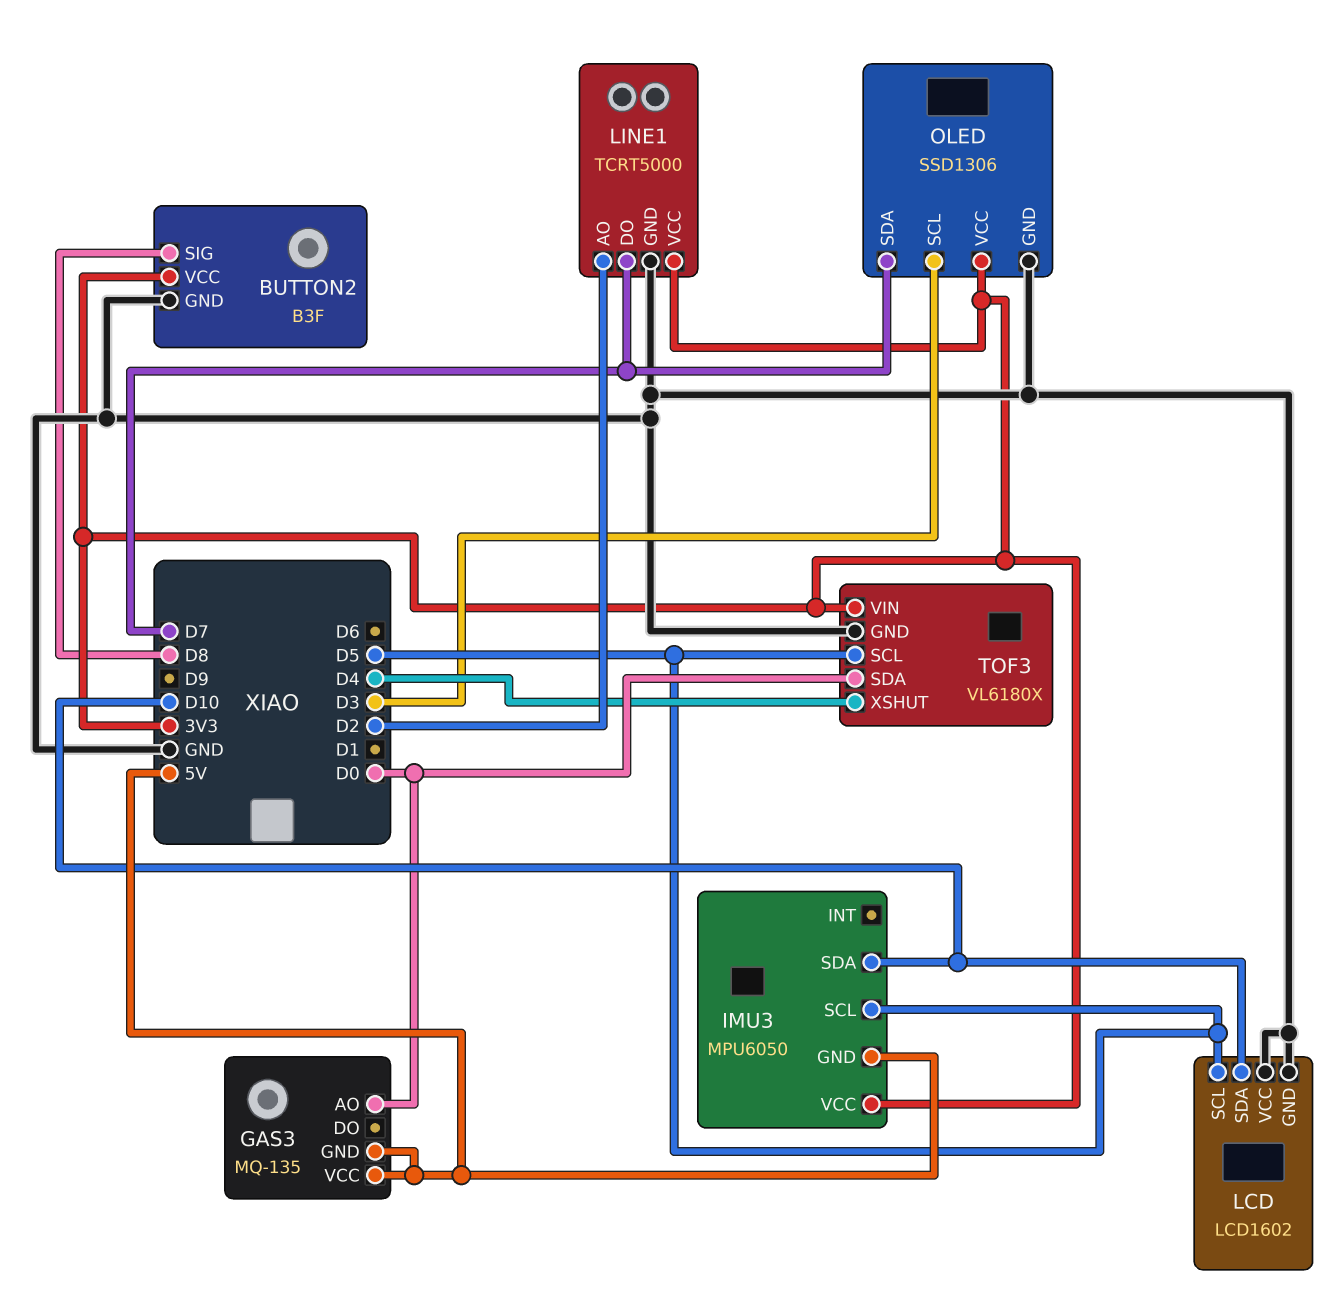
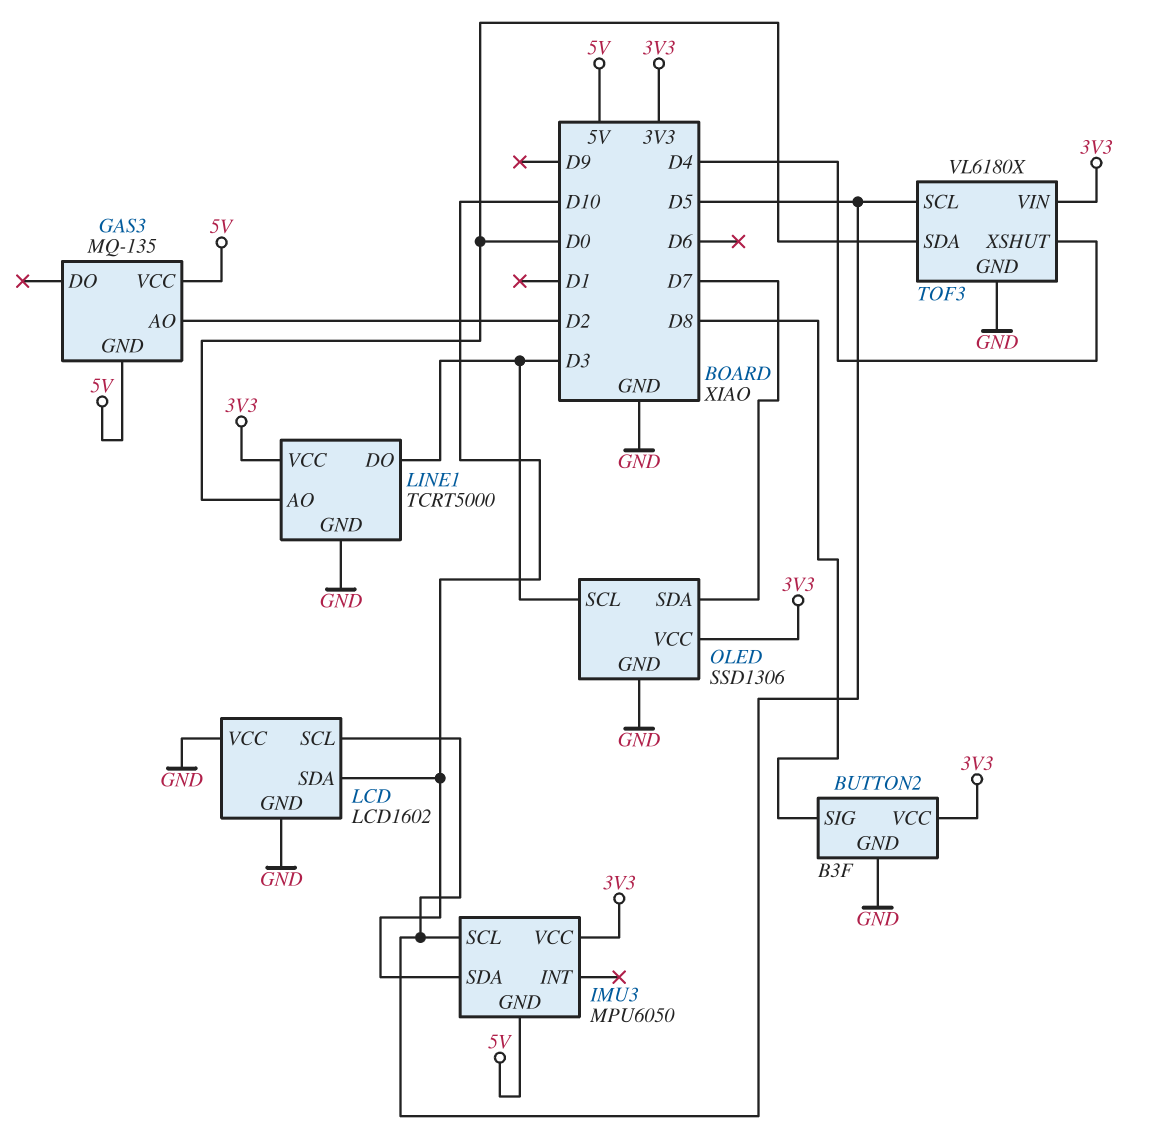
GAS3 pin AO: D0 -> D2
LINE1 pin AO: D2 -> D0
LINE1 pin DO: D7 -> D3

